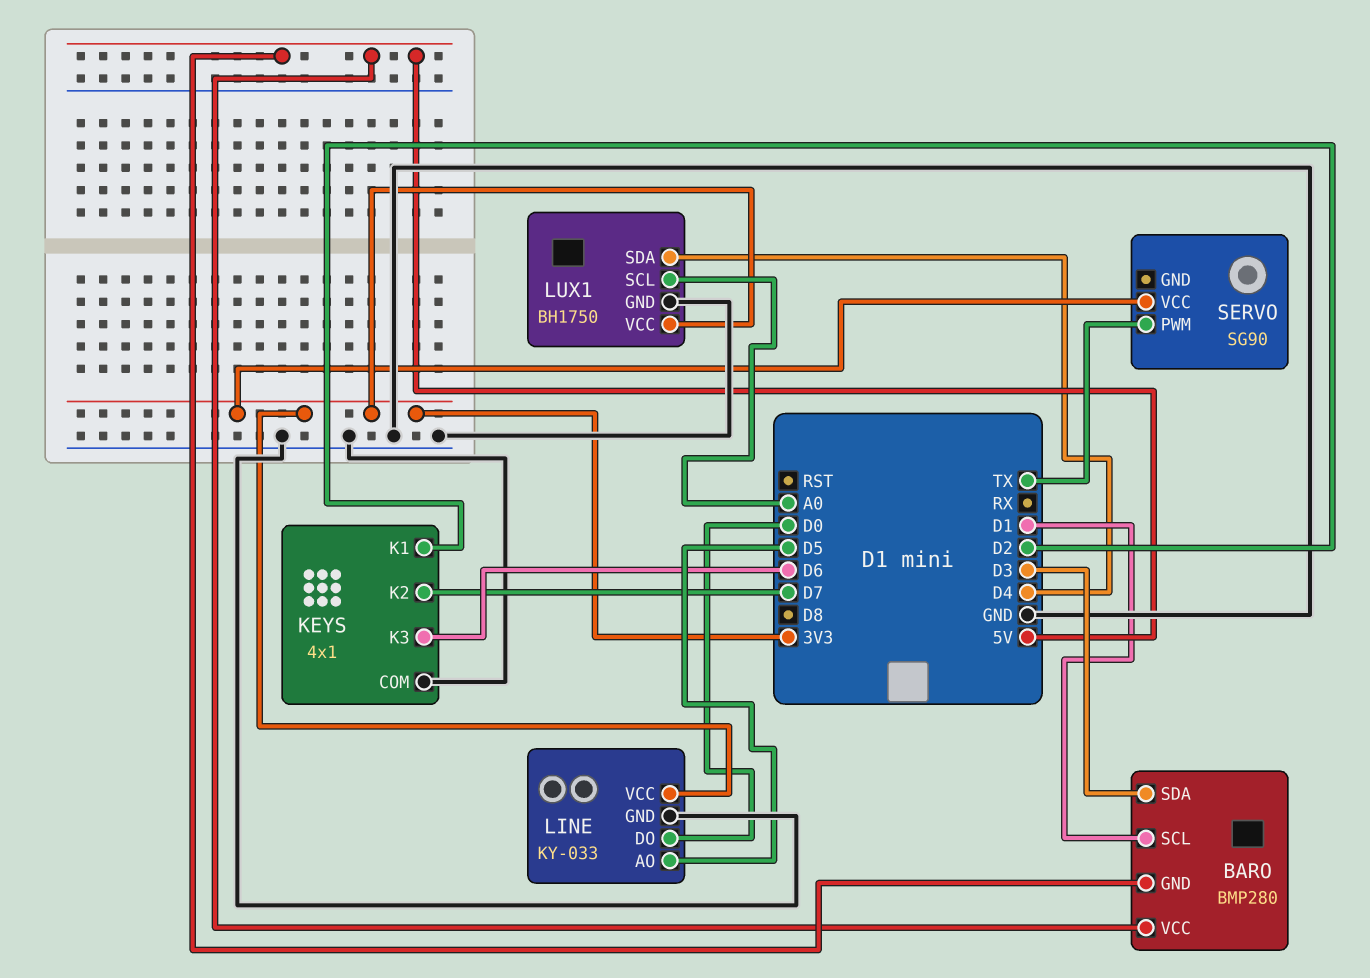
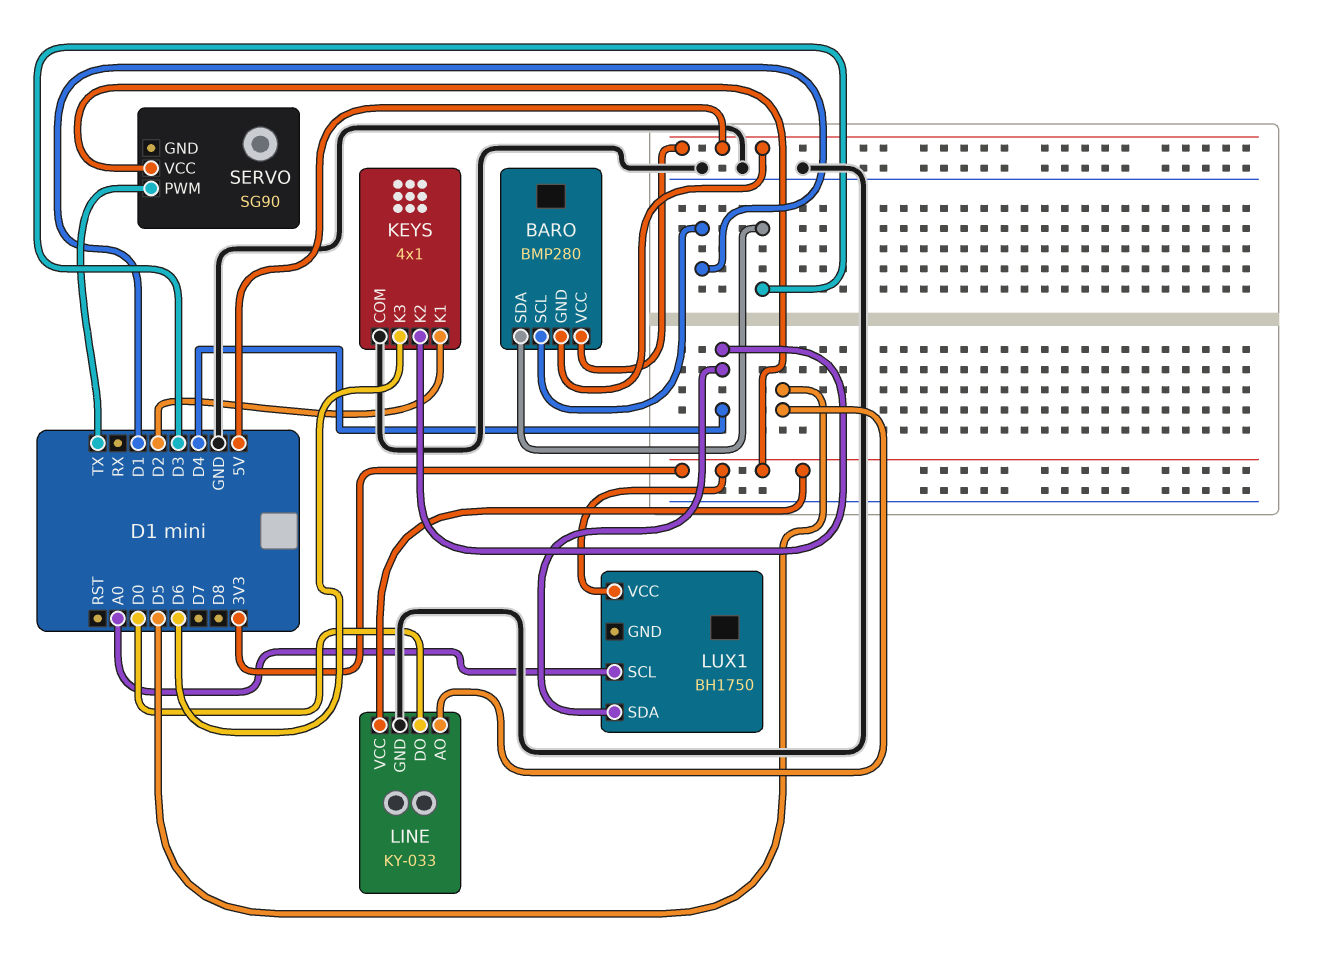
KEYS pin K2: D7 -> D4
LUX1 pin GND: GND -> none

